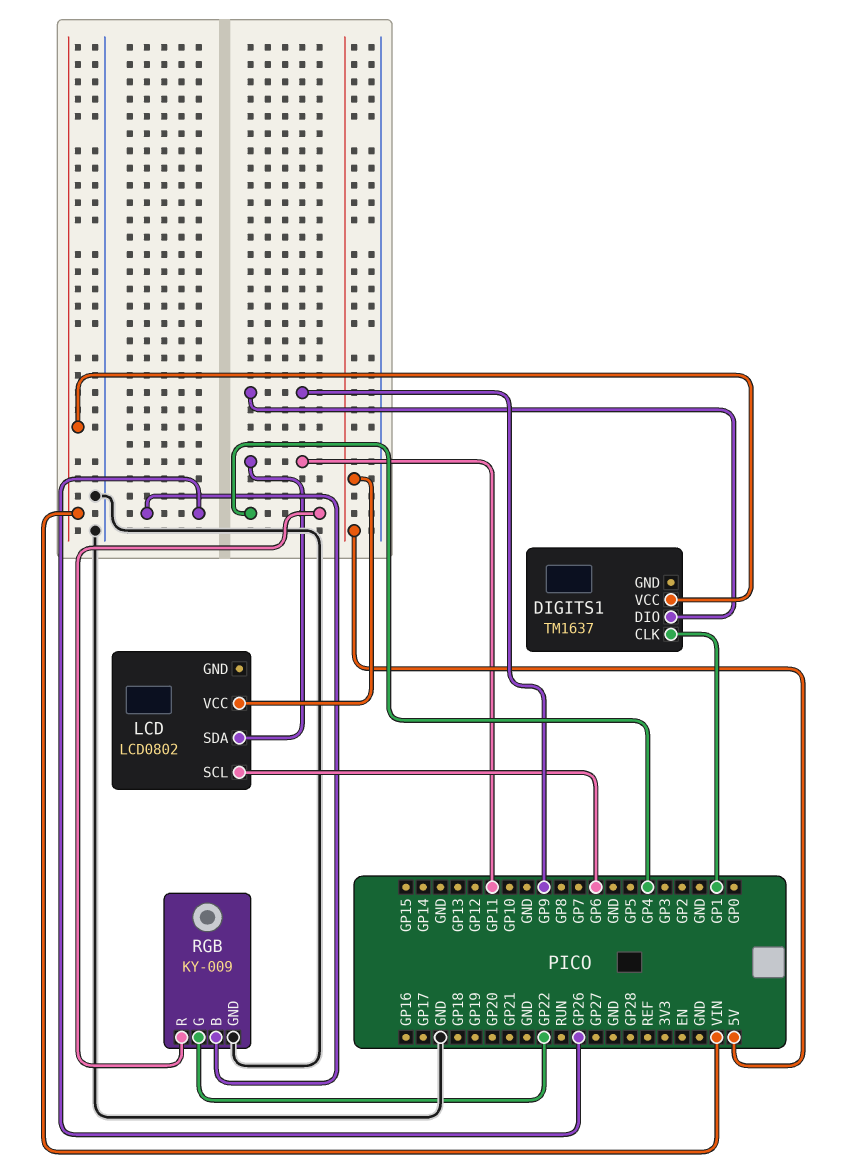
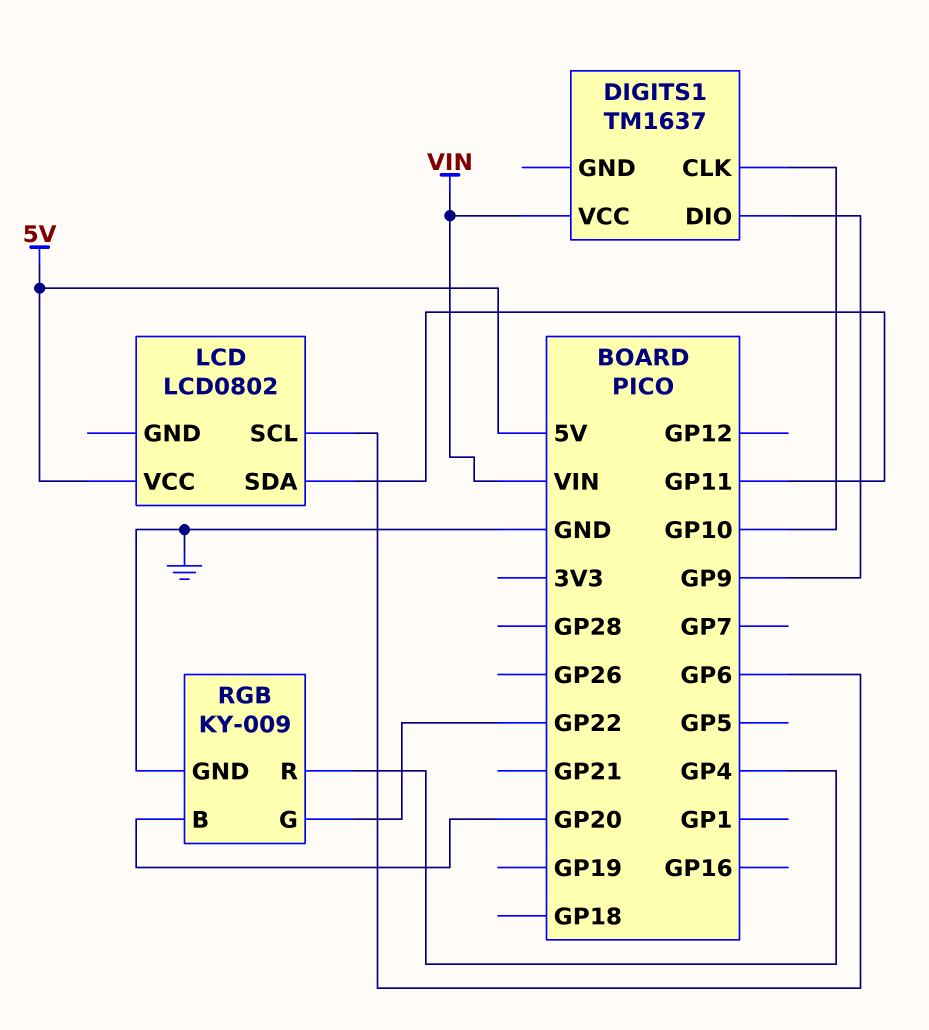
DIGITS1 pin CLK: GP1 -> GP10
RGB pin B: GP26 -> GP20

